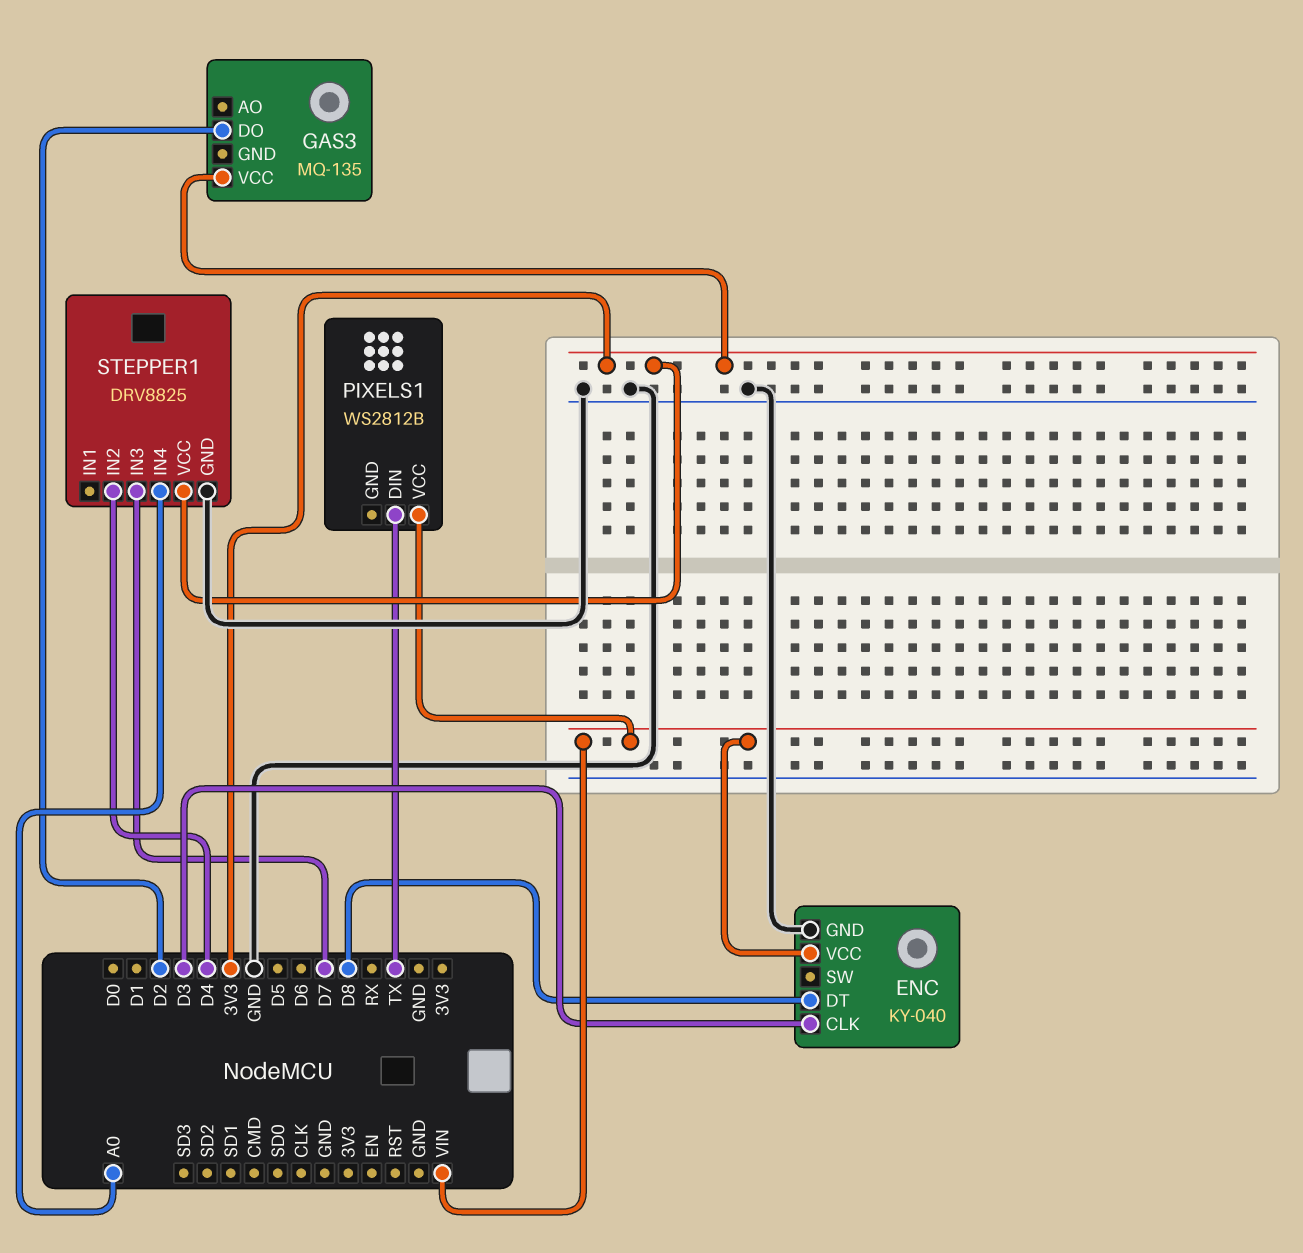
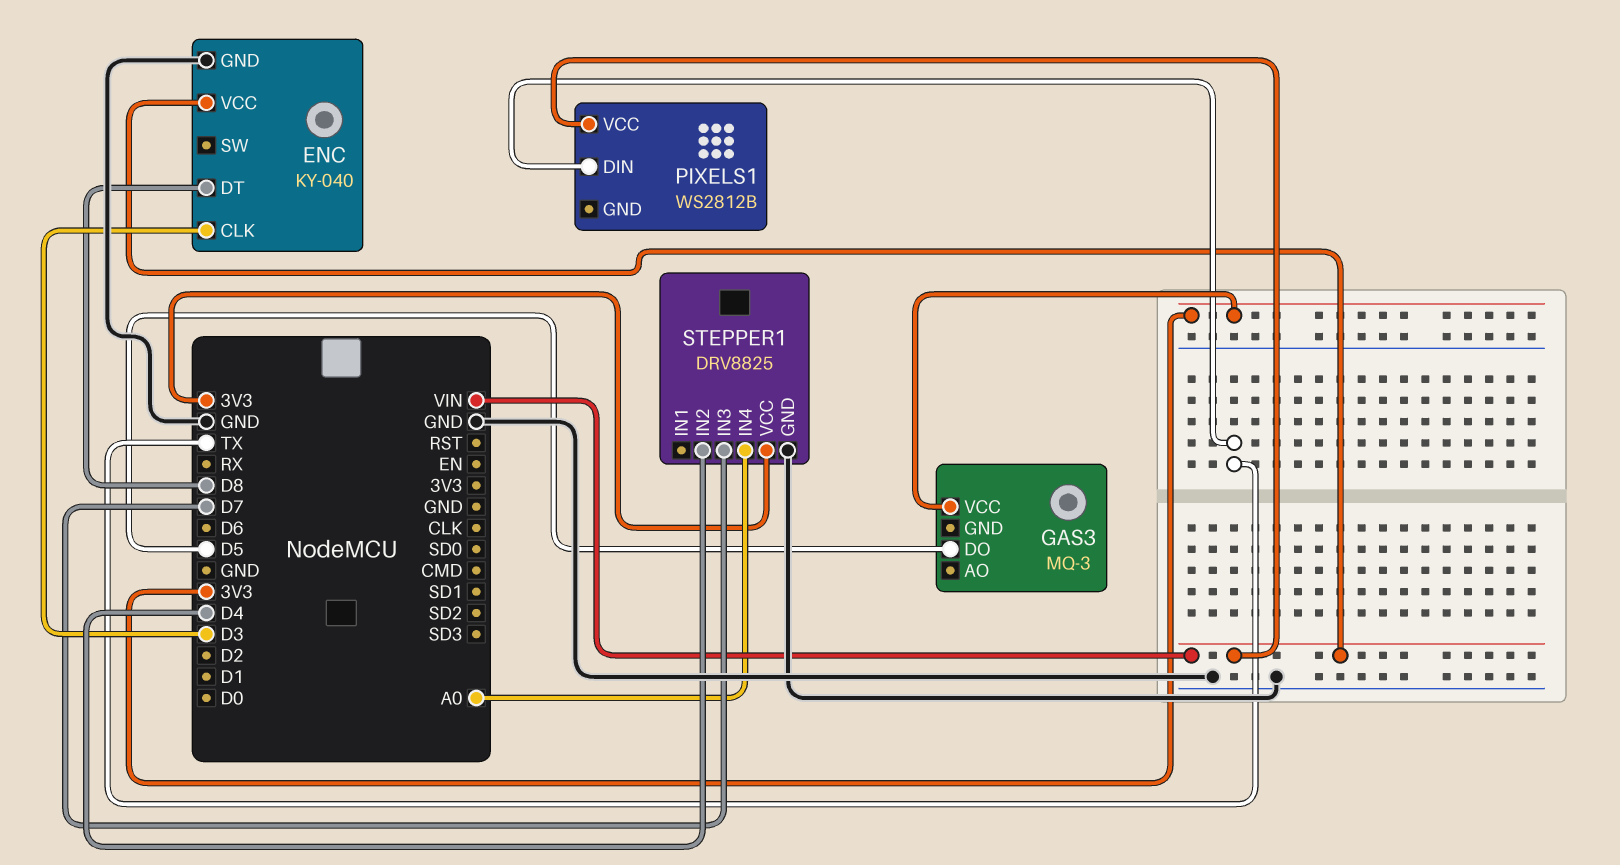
GAS3: MQ-135 -> MQ-3
GAS3 pin DO: D2 -> D5

